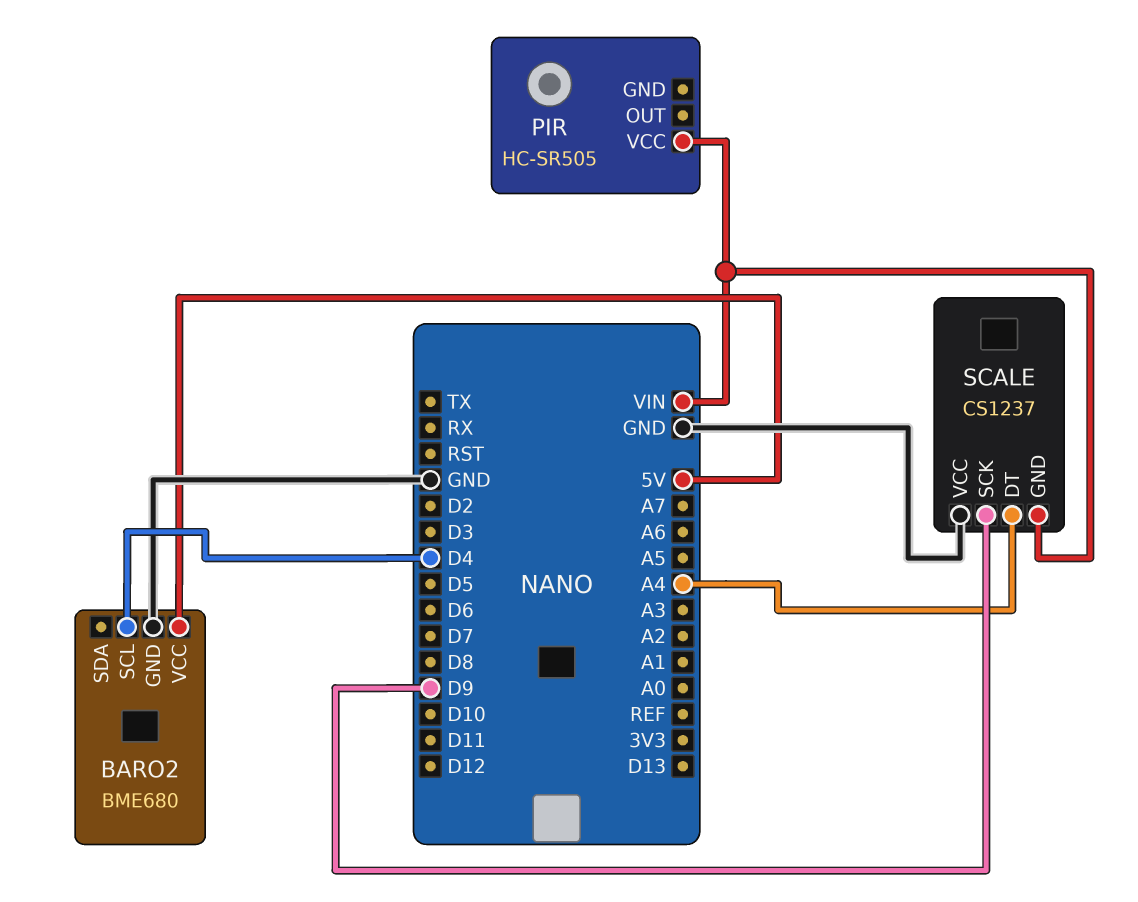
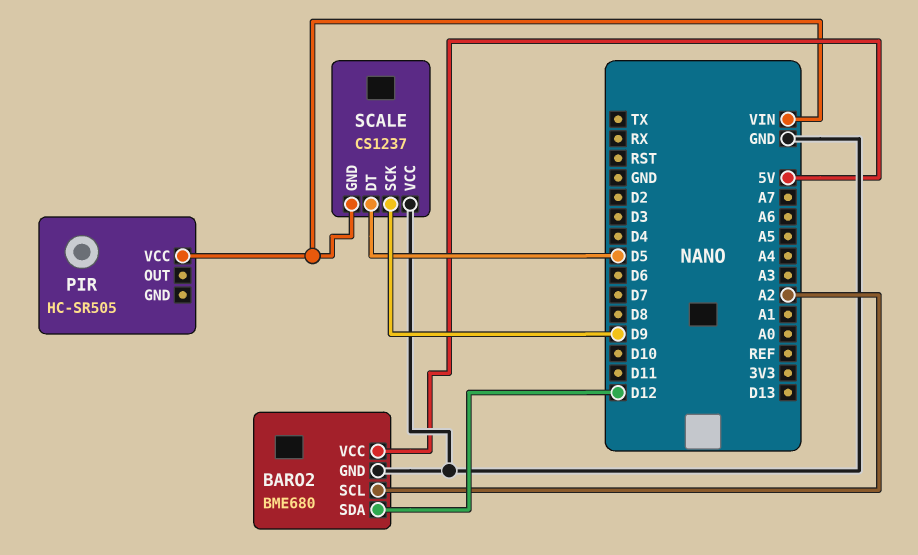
BARO2 pin SCL: D4 -> A2
BARO2 pin SDA: none -> D12
SCALE pin DT: A4 -> D5

